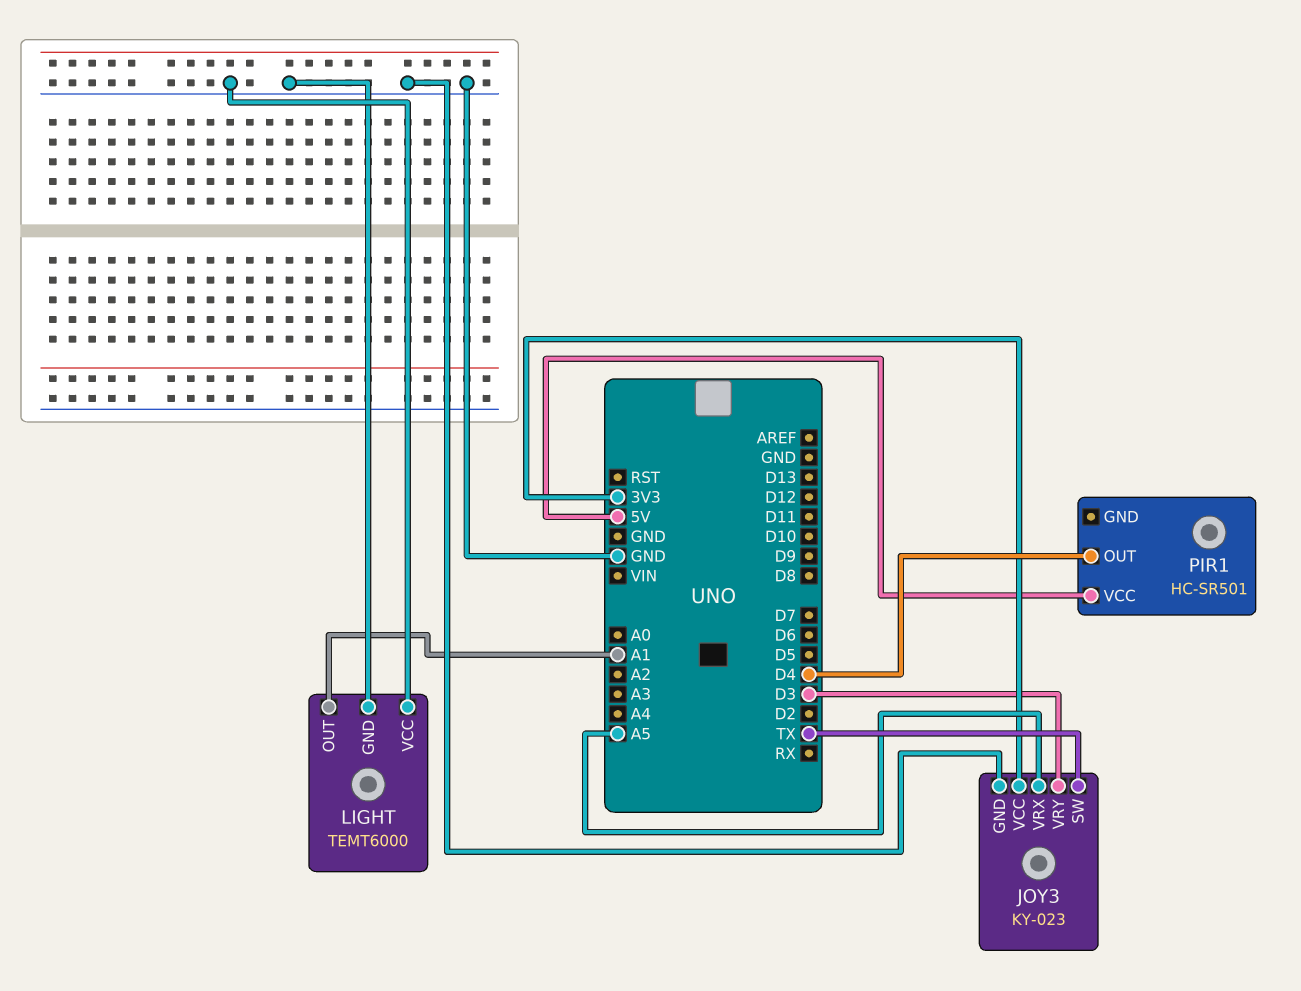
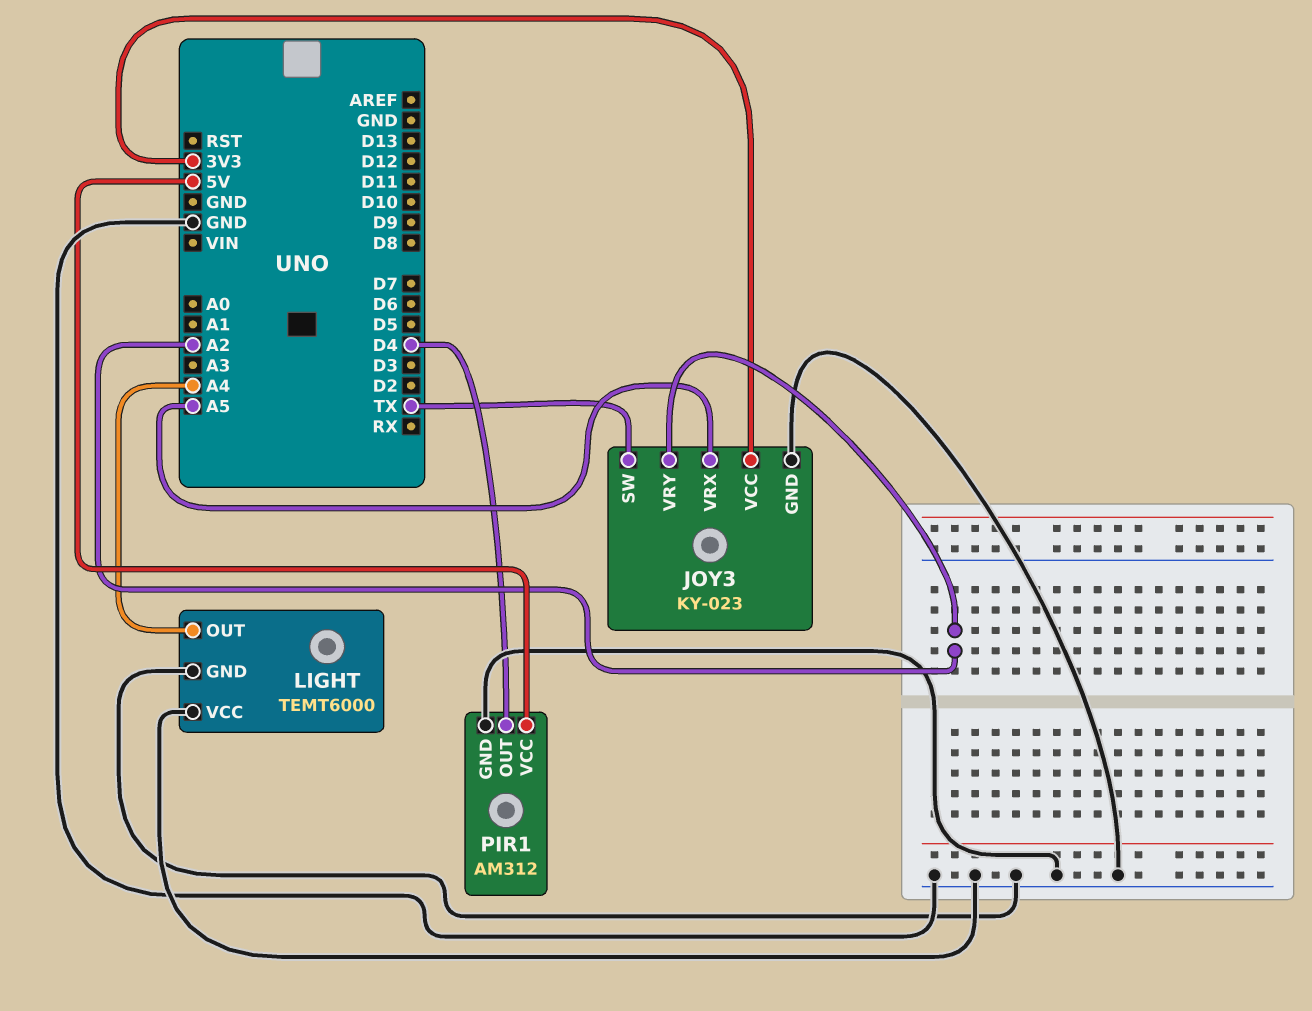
JOY3 pin VRY: D3 -> A2
LIGHT pin OUT: A1 -> A4
PIR1: HC-SR501 -> AM312
PIR1 pin GND: none -> GND

